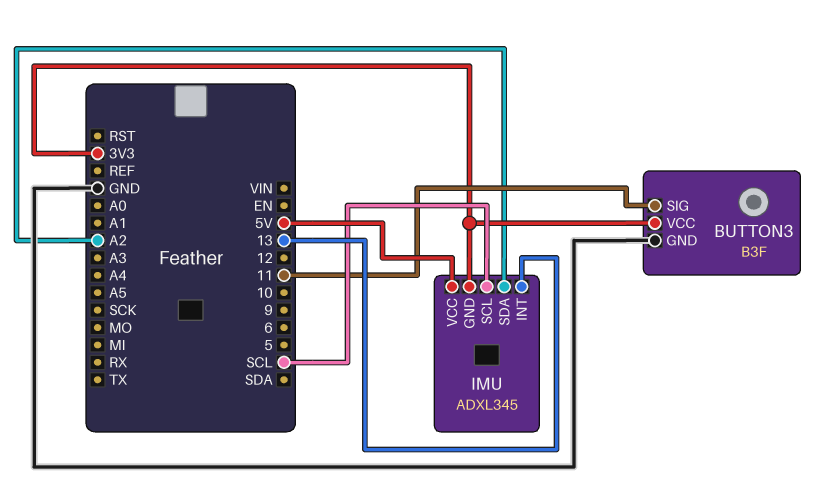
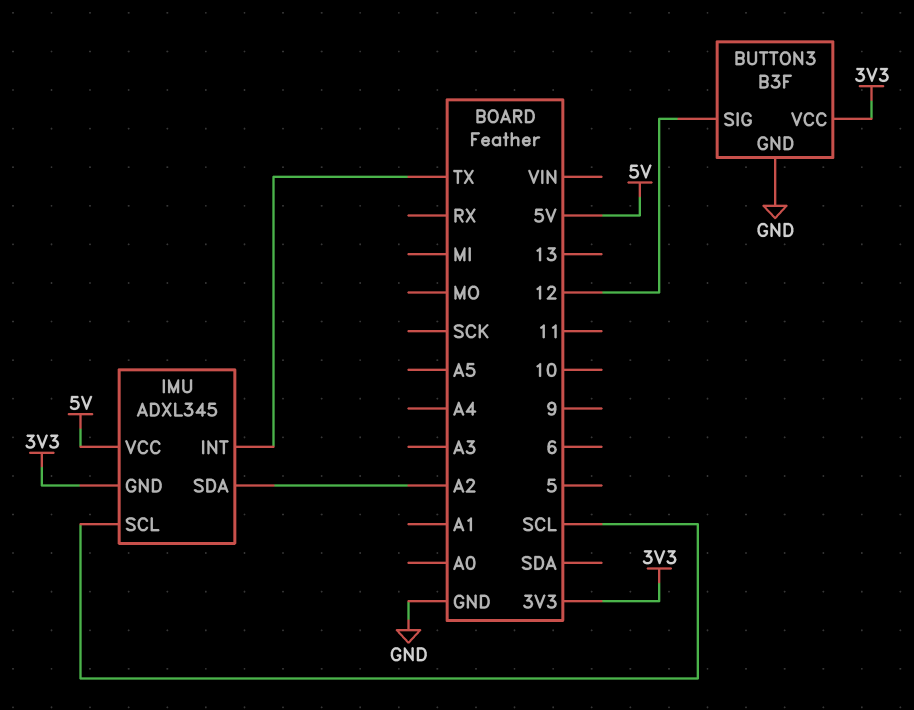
BUTTON3 pin SIG: 11 -> 12
IMU pin INT: 13 -> TX

